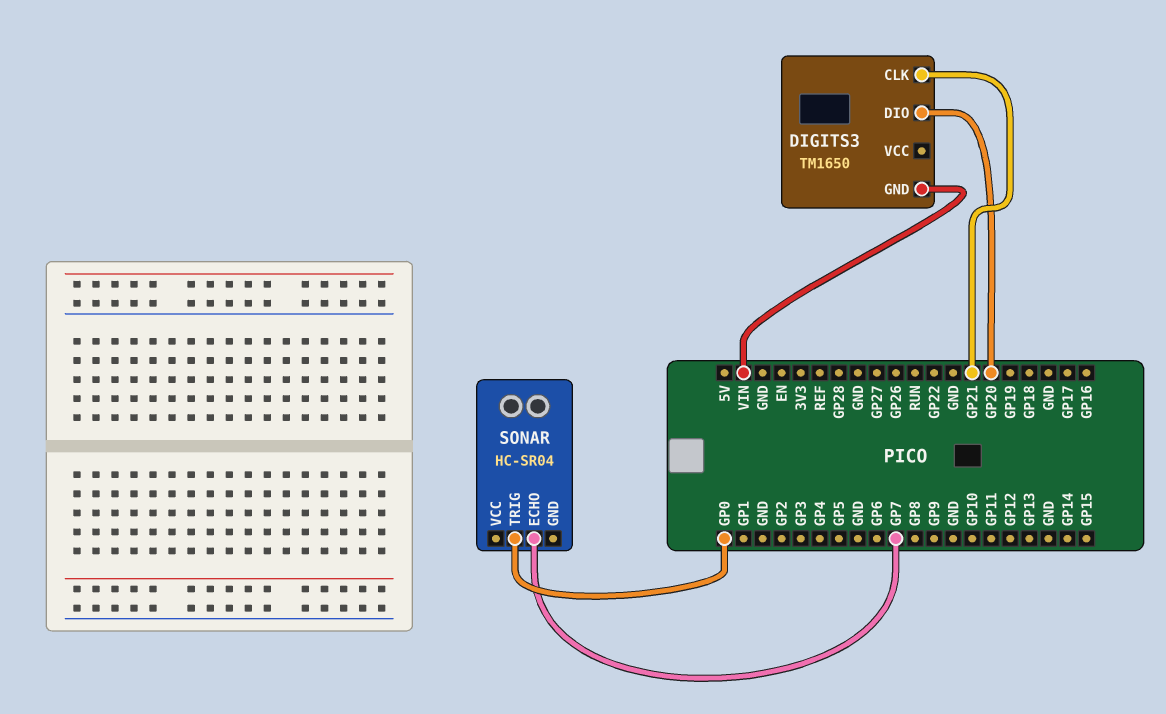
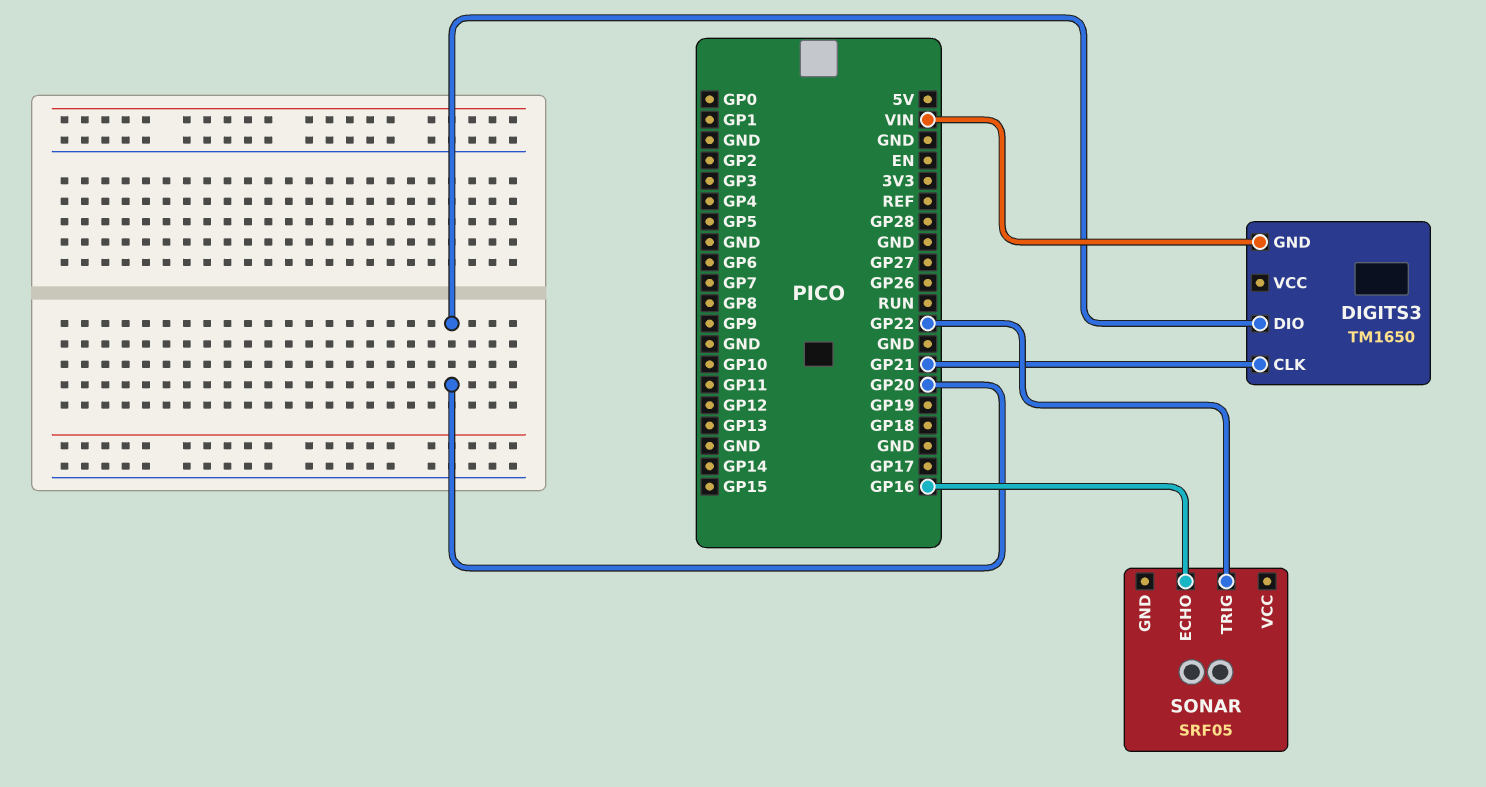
SONAR: HC-SR04 -> SRF05
SONAR pin ECHO: GP7 -> GP16
SONAR pin TRIG: GP0 -> GP22

